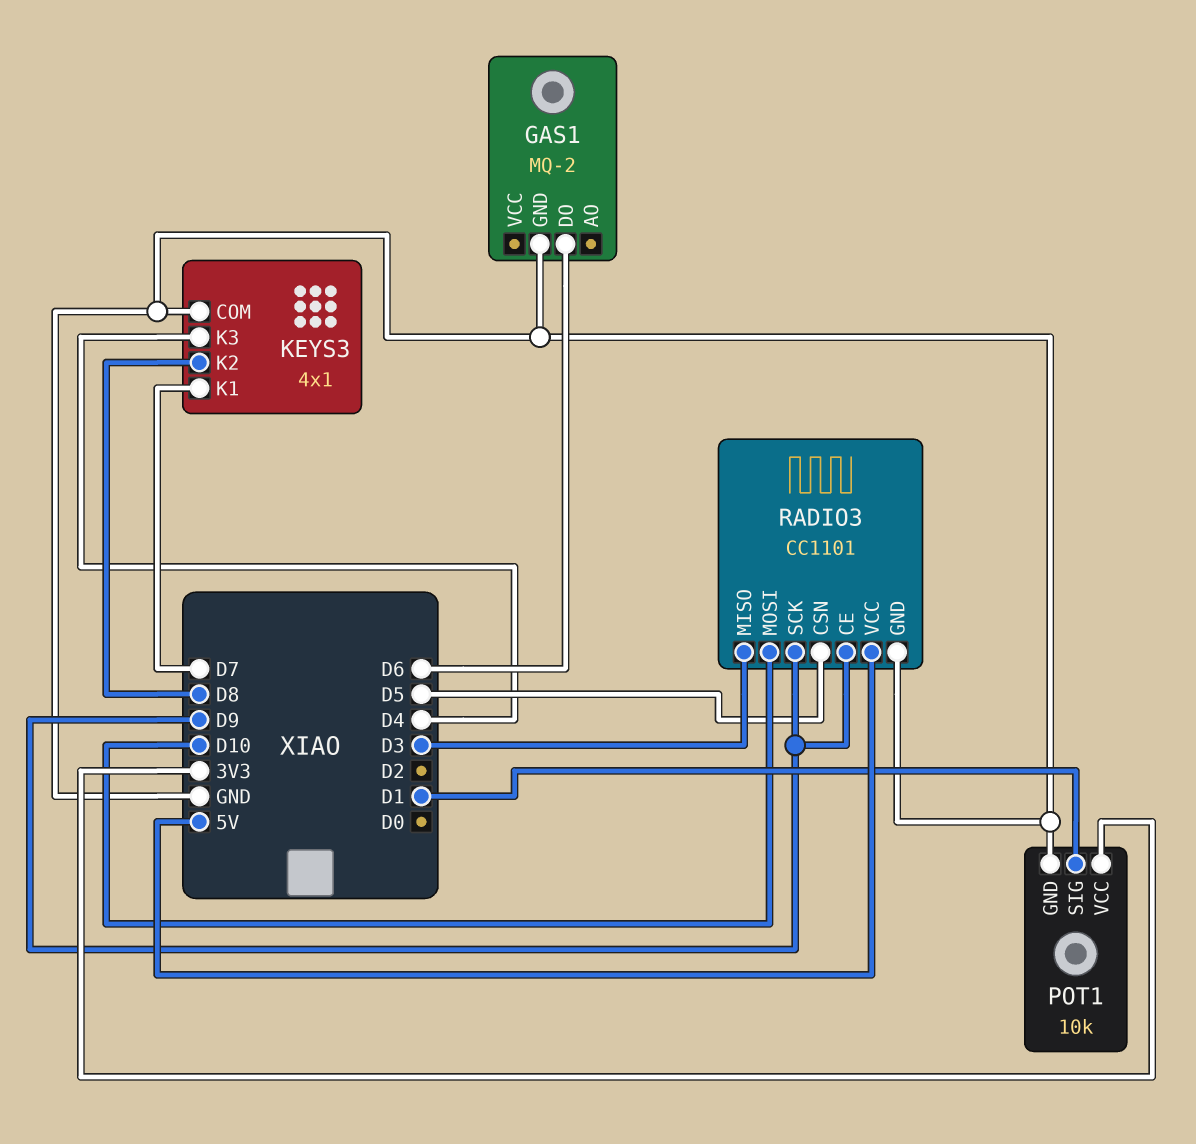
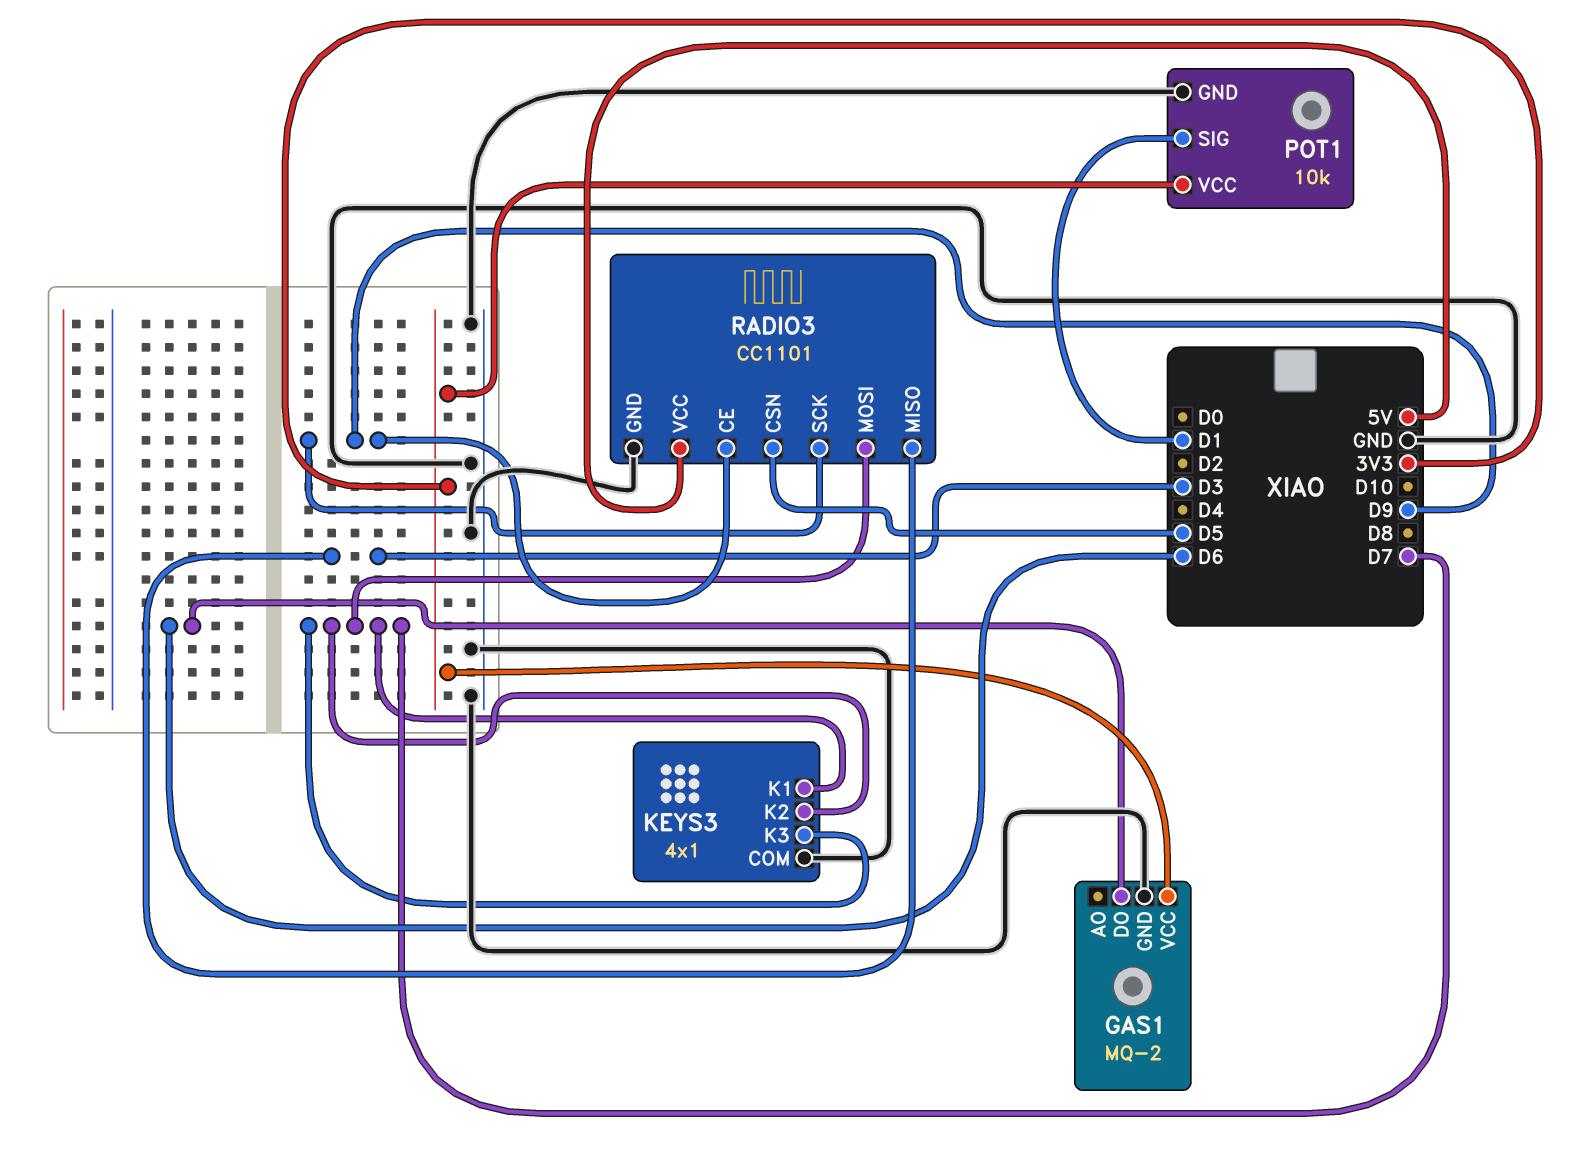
GAS1 pin VCC: none -> 3V3
KEYS3 pin K2: D8 -> D7
KEYS3 pin K3: D4 -> D7
RADIO3 pin MOSI: D10 -> D7

